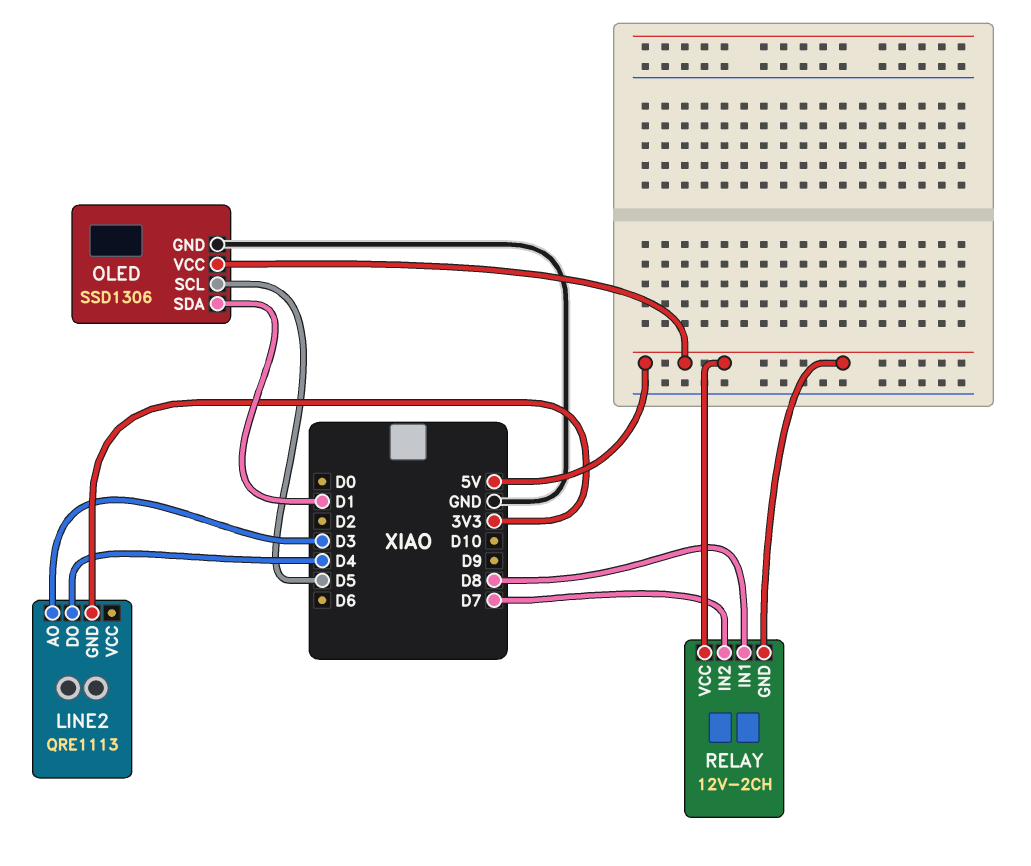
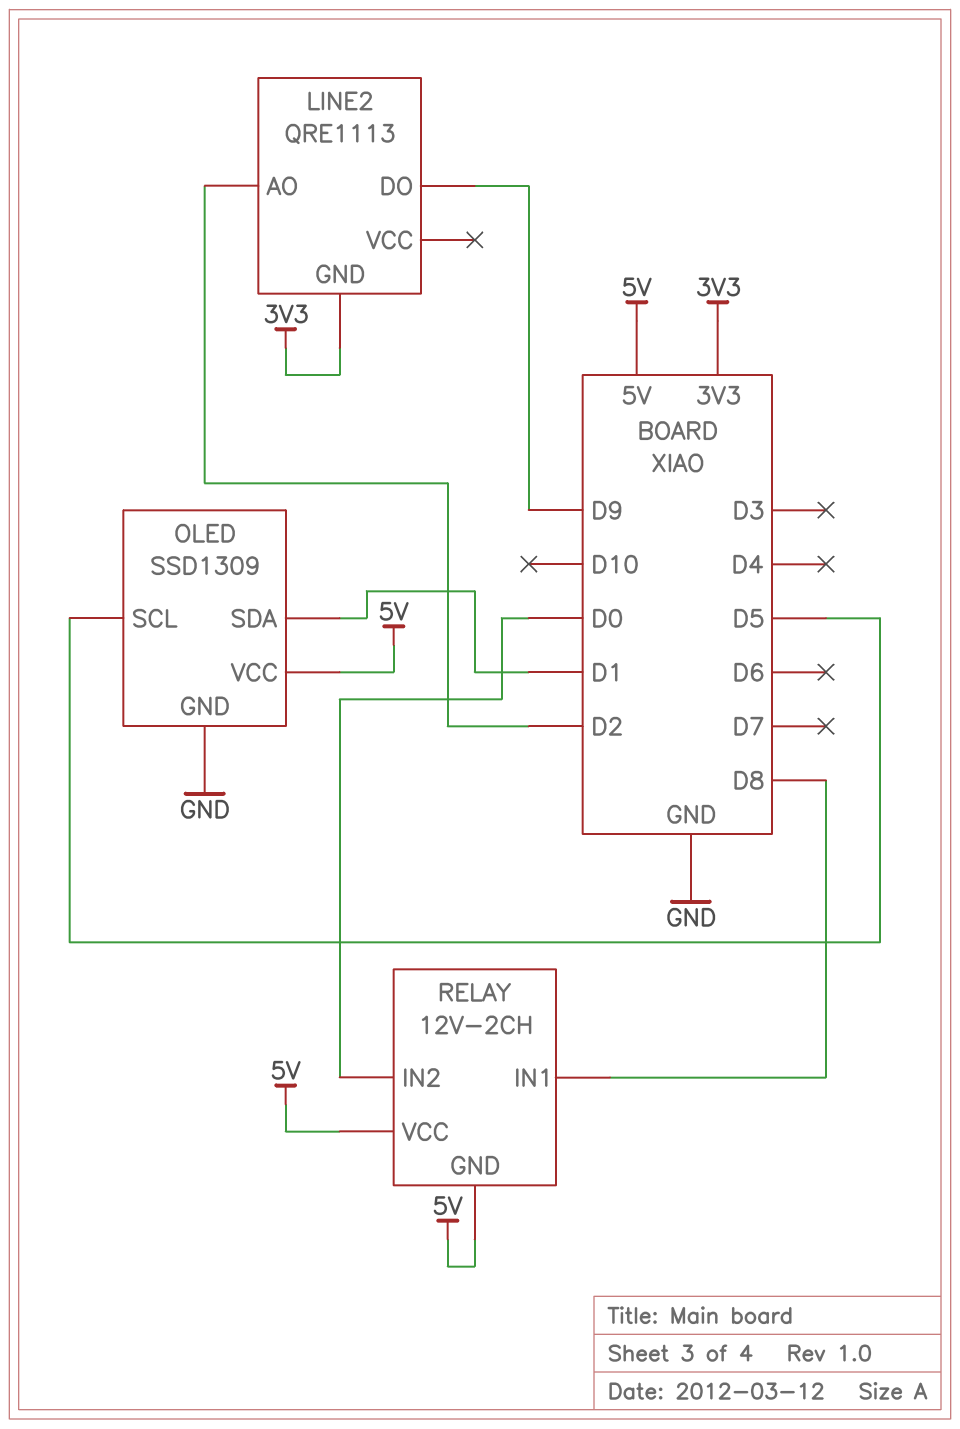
LINE2 pin AO: D3 -> D2
LINE2 pin DO: D4 -> D9
OLED: SSD1306 -> SSD1309
RELAY pin IN2: D7 -> D0

